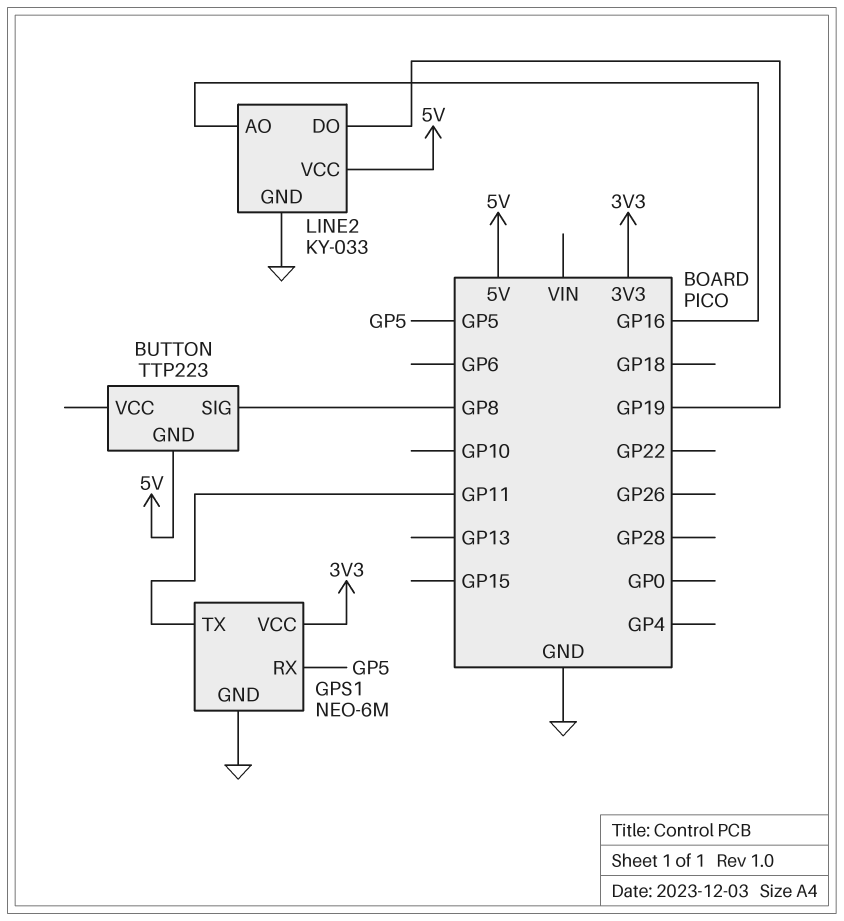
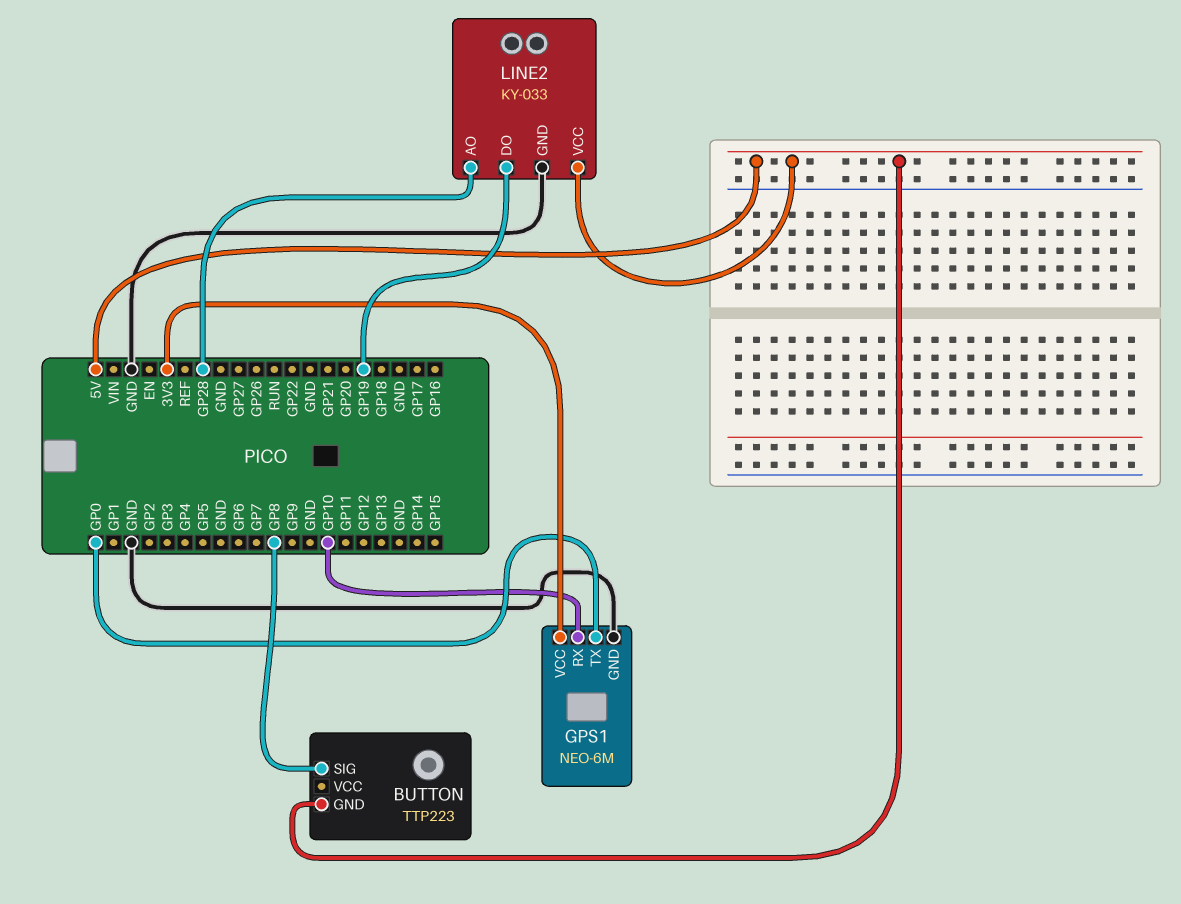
GPS1 pin RX: GP5 -> GP10
GPS1 pin TX: GP11 -> GP0
LINE2 pin AO: GP16 -> GP28

